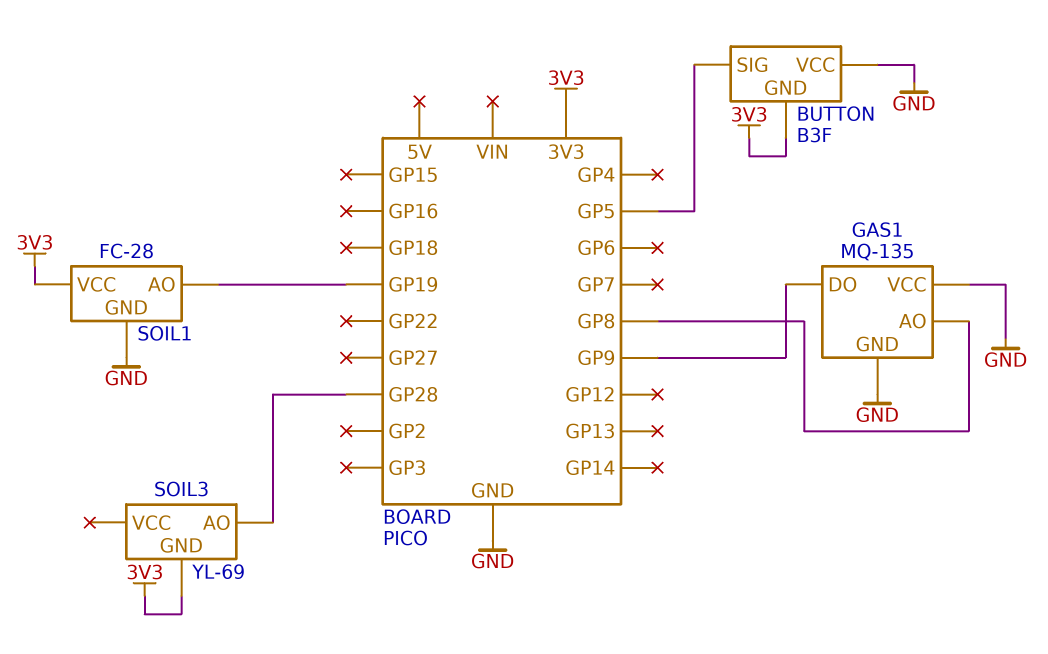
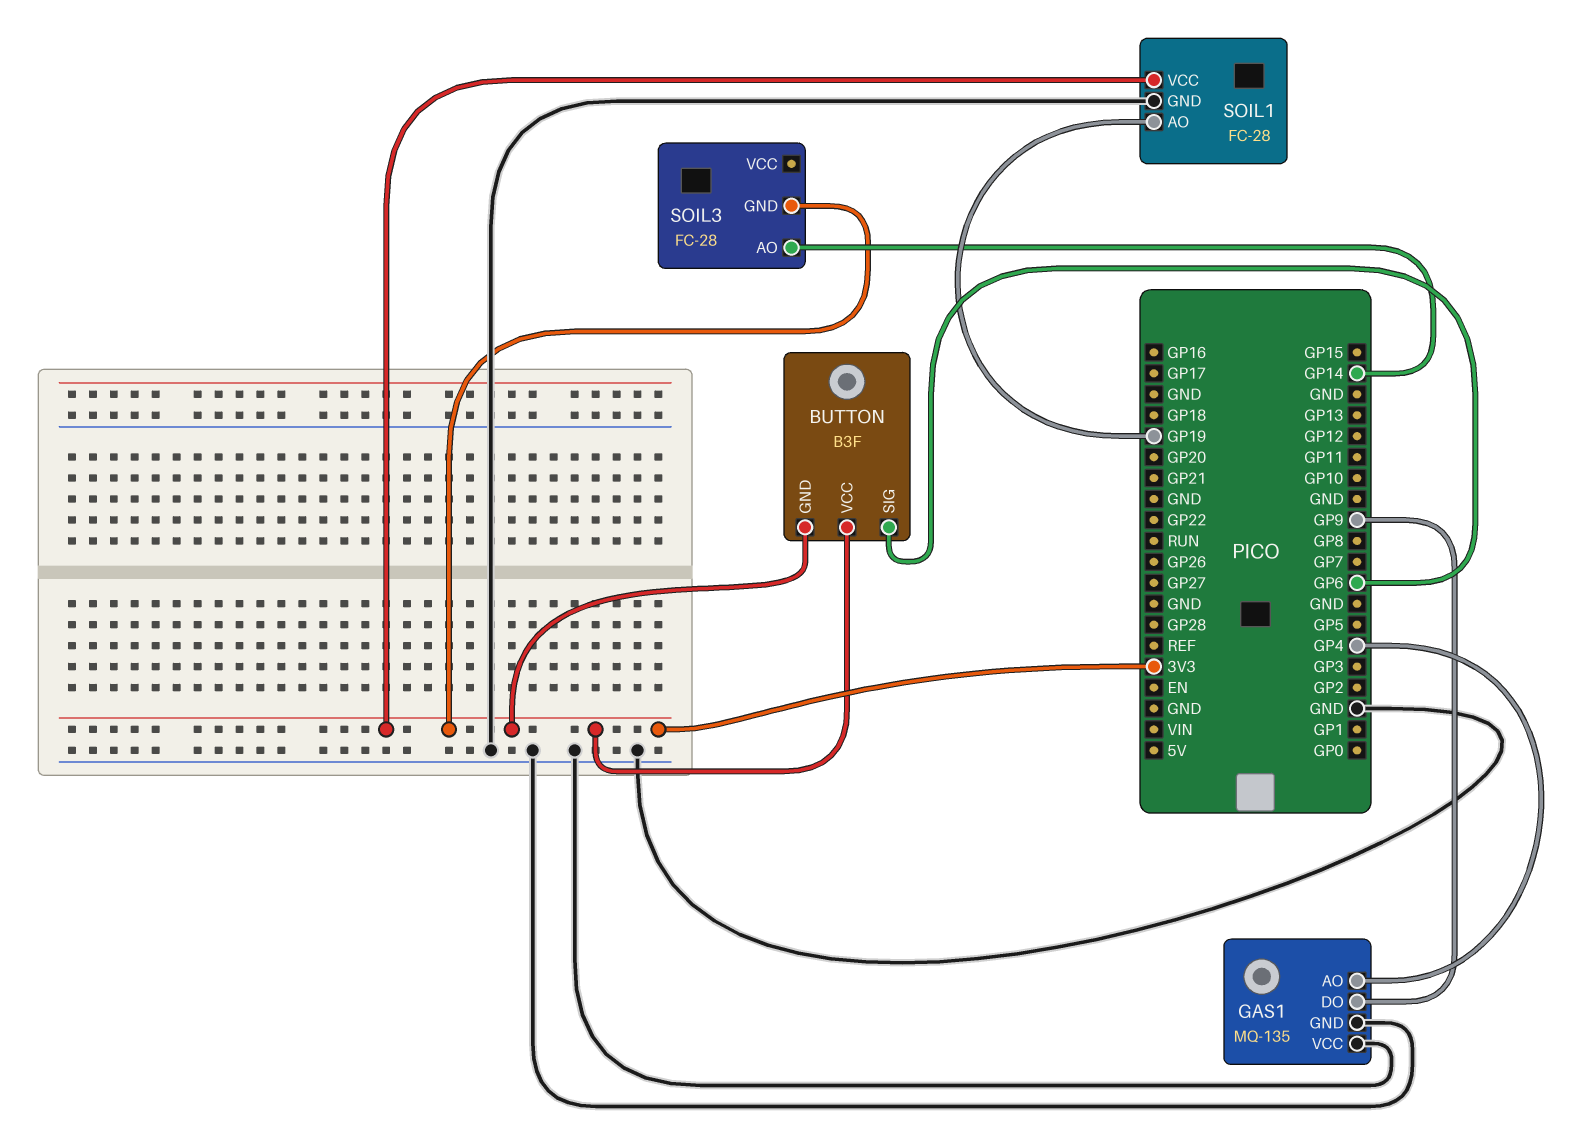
BUTTON pin SIG: GP5 -> GP6
BUTTON pin VCC: GND -> 3V3
GAS1 pin AO: GP8 -> GP4
SOIL3: YL-69 -> FC-28
SOIL3 pin AO: GP28 -> GP14

